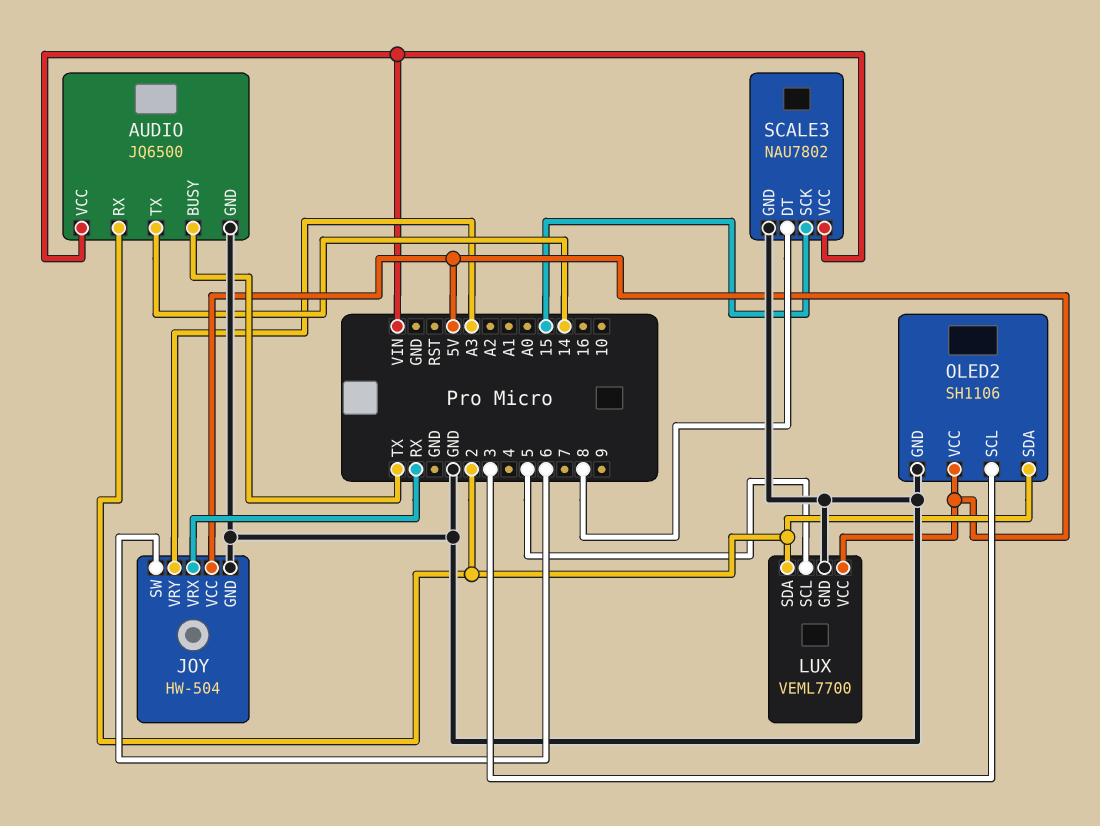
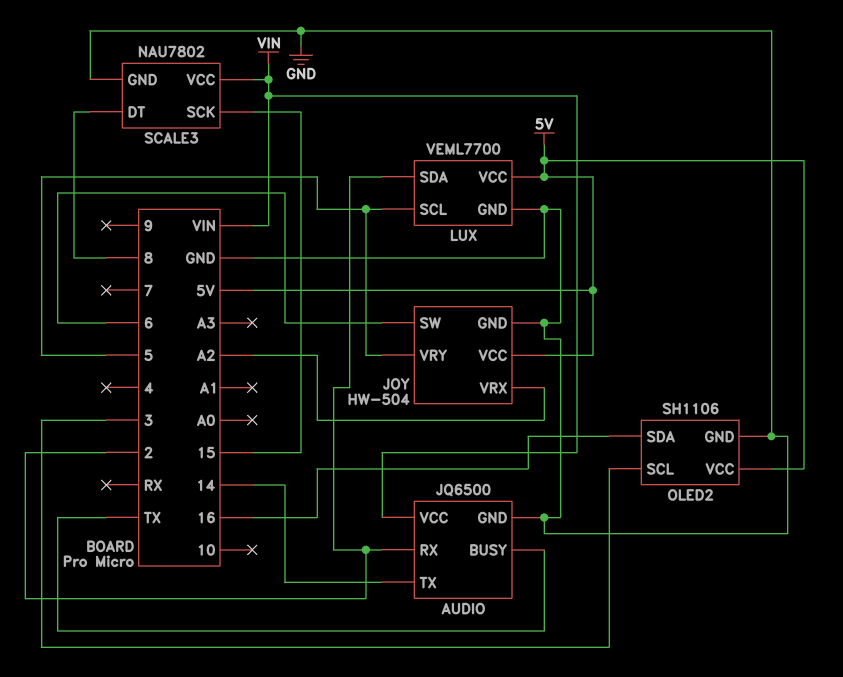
JOY pin VRX: RX -> A2
JOY pin VRY: A3 -> 5
OLED2 pin SDA: 2 -> 16

